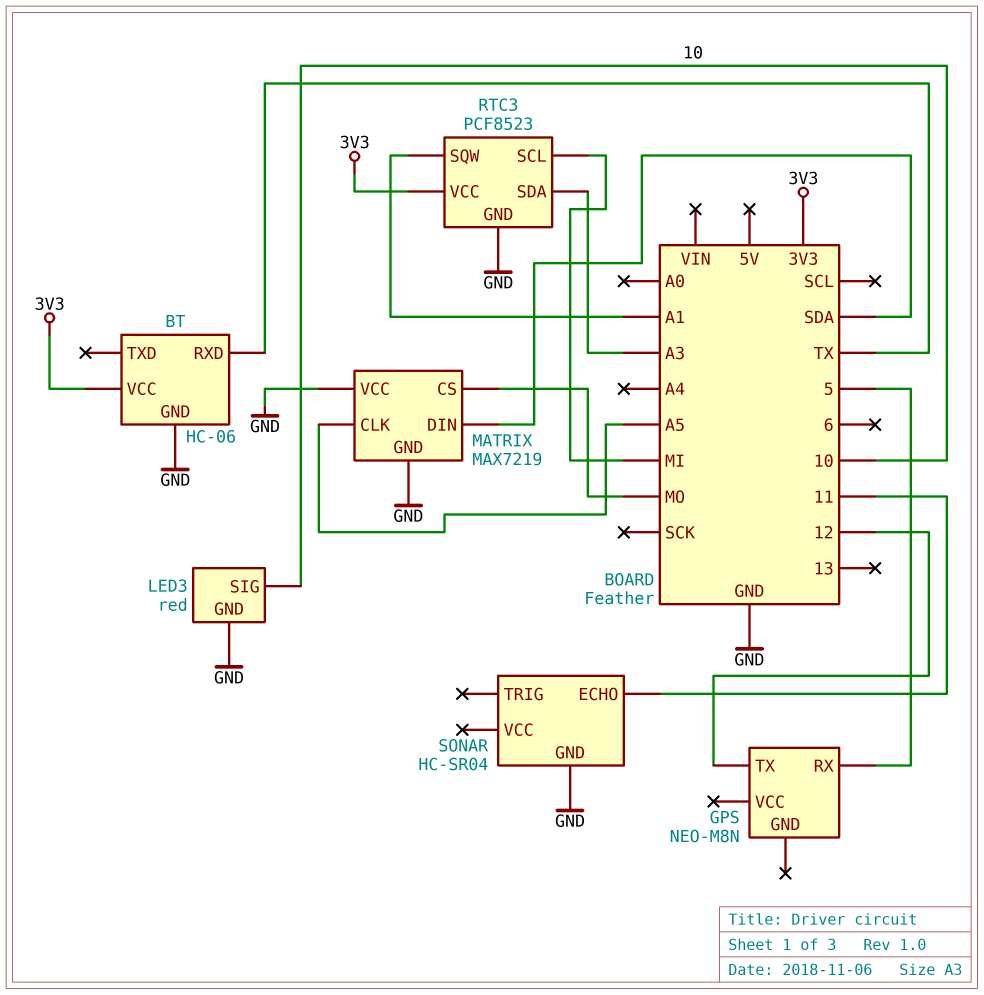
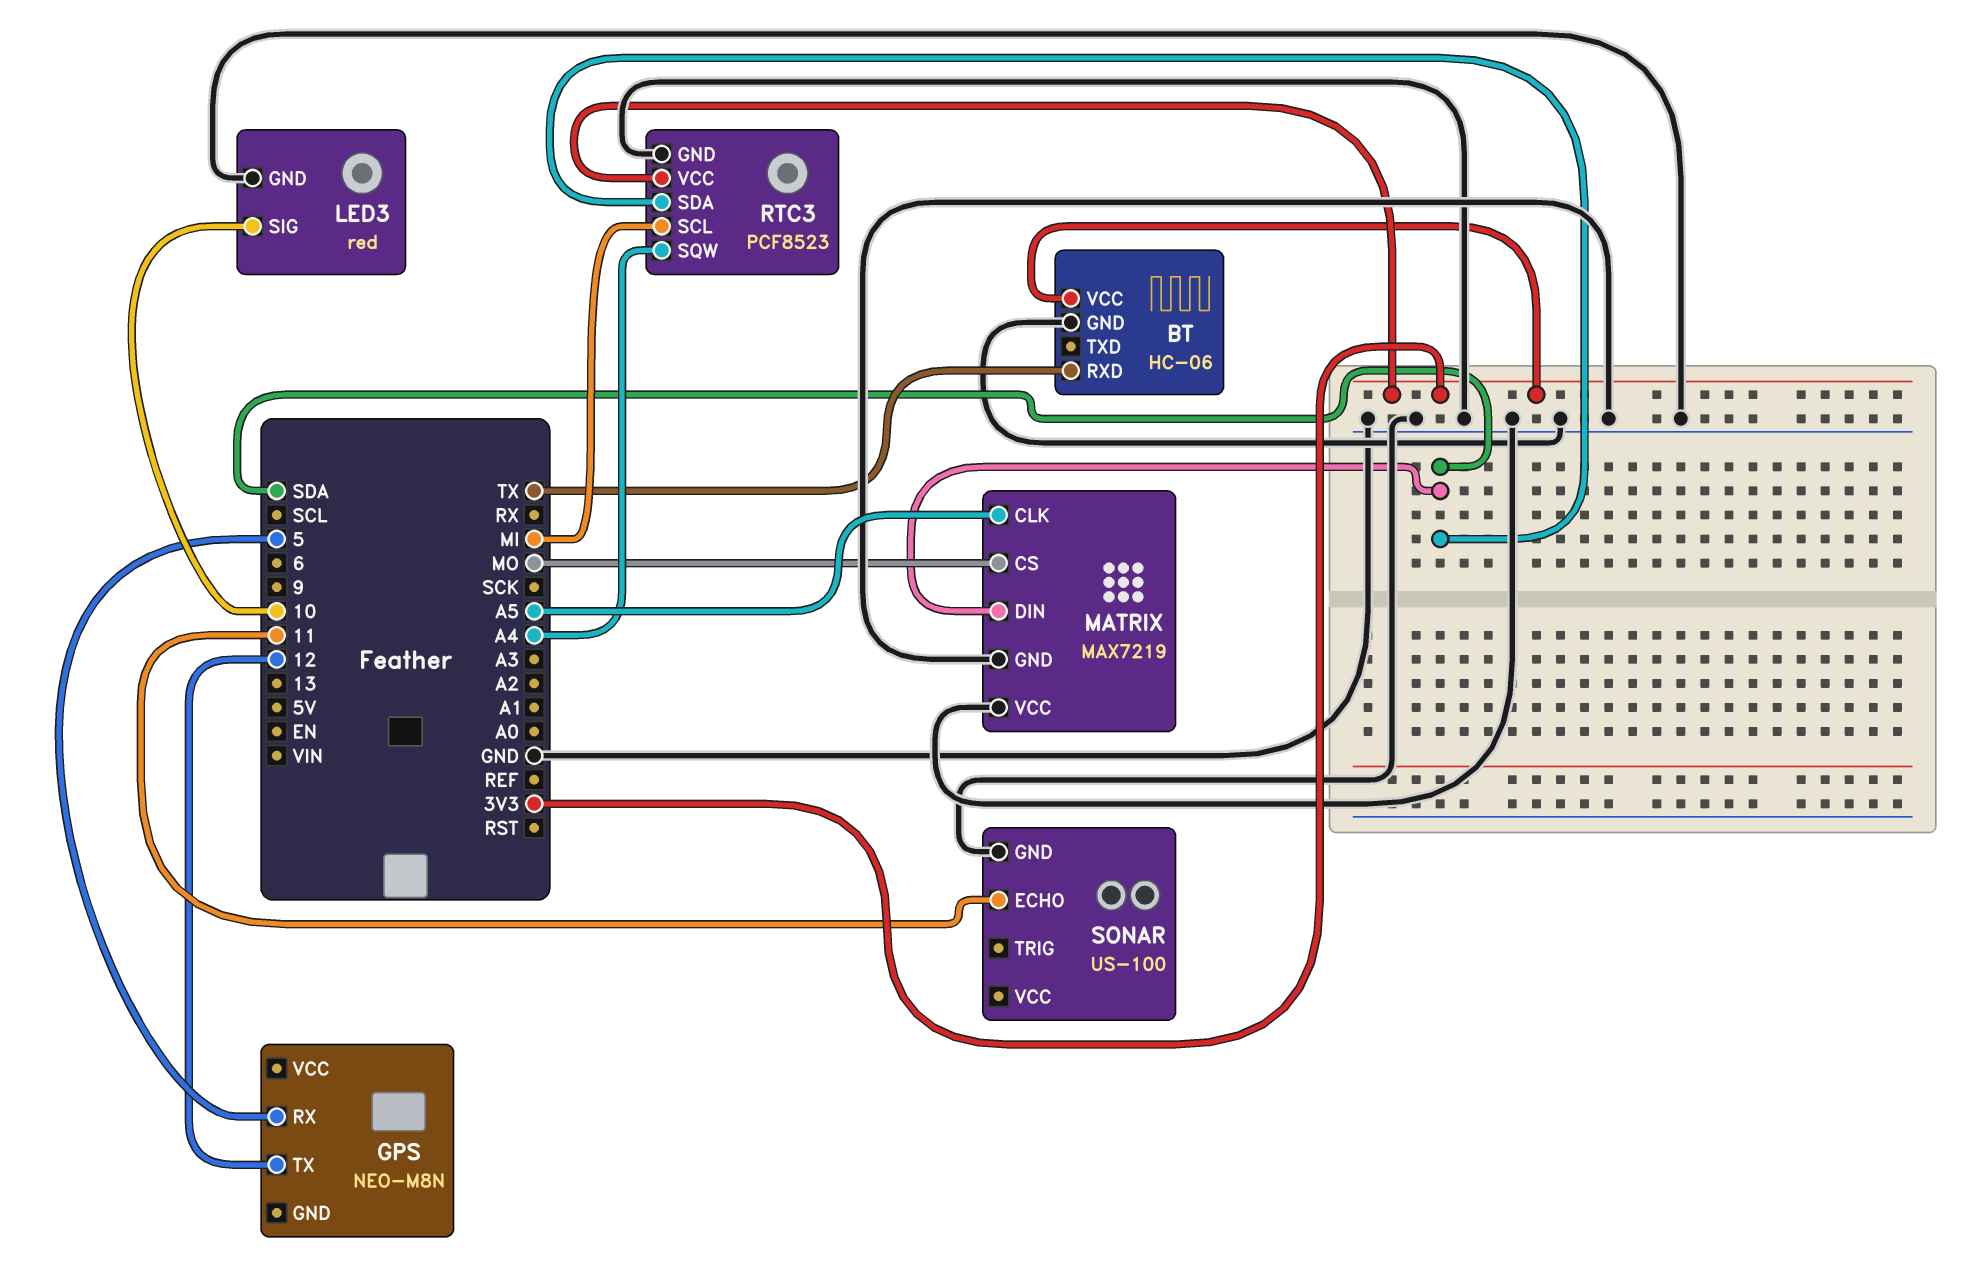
RTC3 pin SDA: A3 -> SDA
RTC3 pin SQW: A1 -> A4
SONAR: HC-SR04 -> US-100

